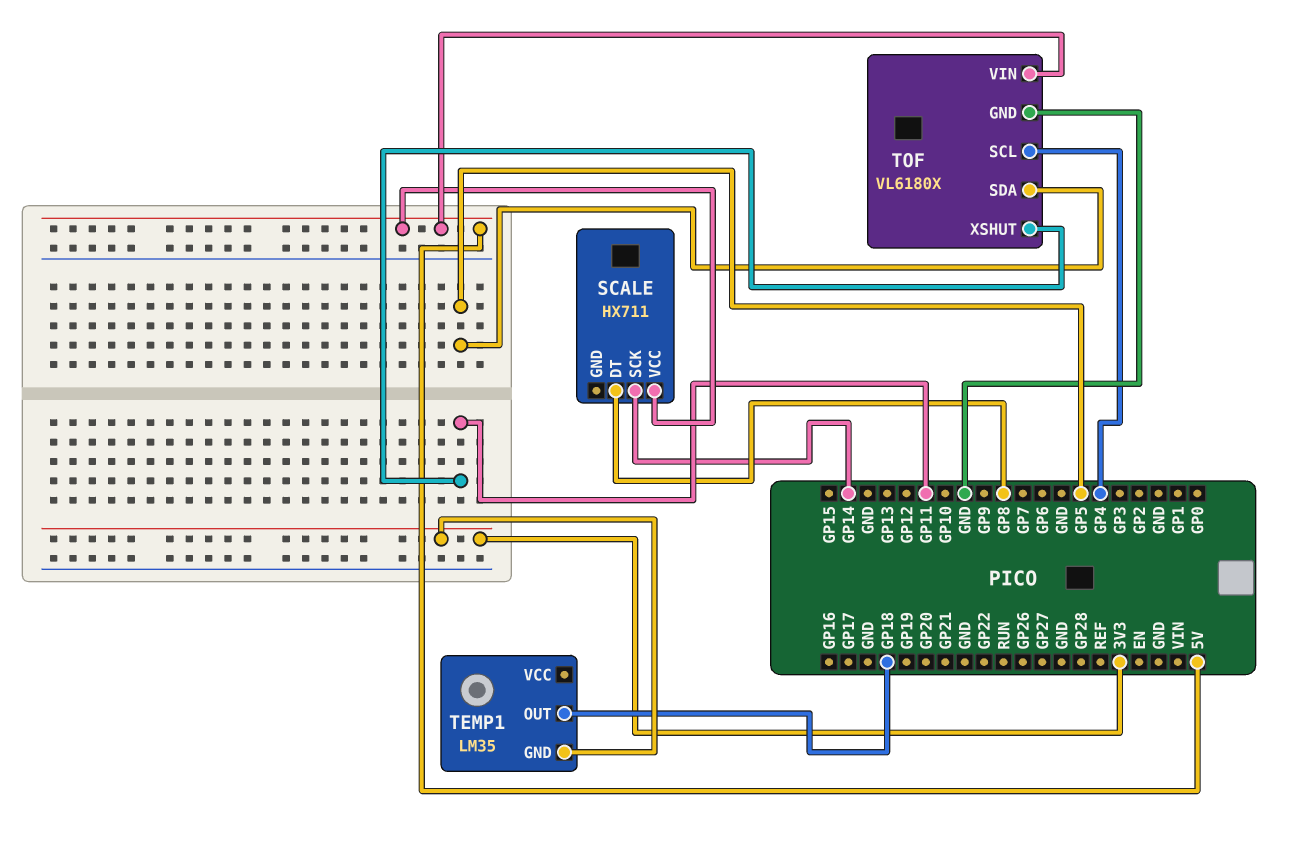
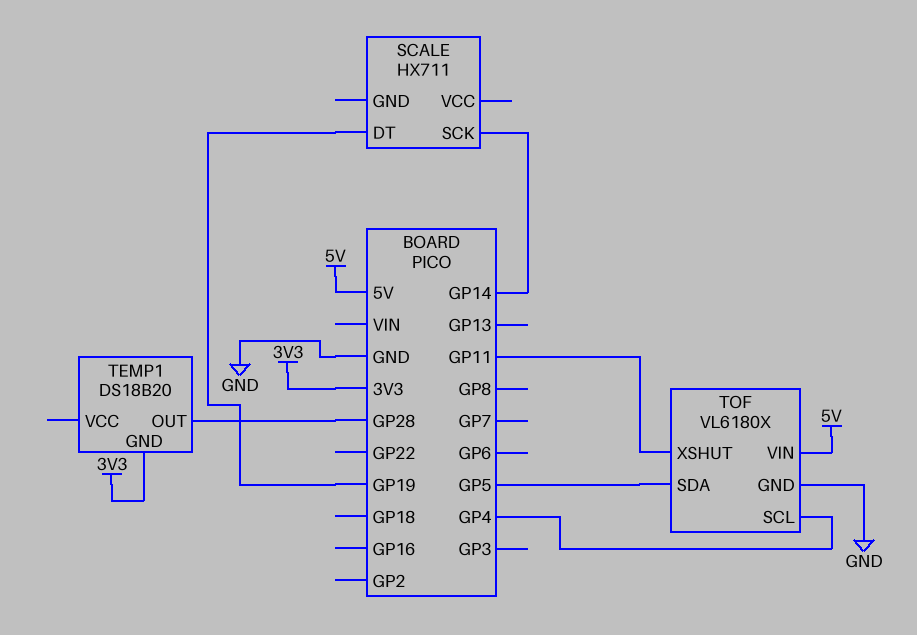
SCALE pin DT: GP8 -> GP19
SCALE pin VCC: 5V -> none
TEMP1: LM35 -> DS18B20
TEMP1 pin OUT: GP18 -> GP28

